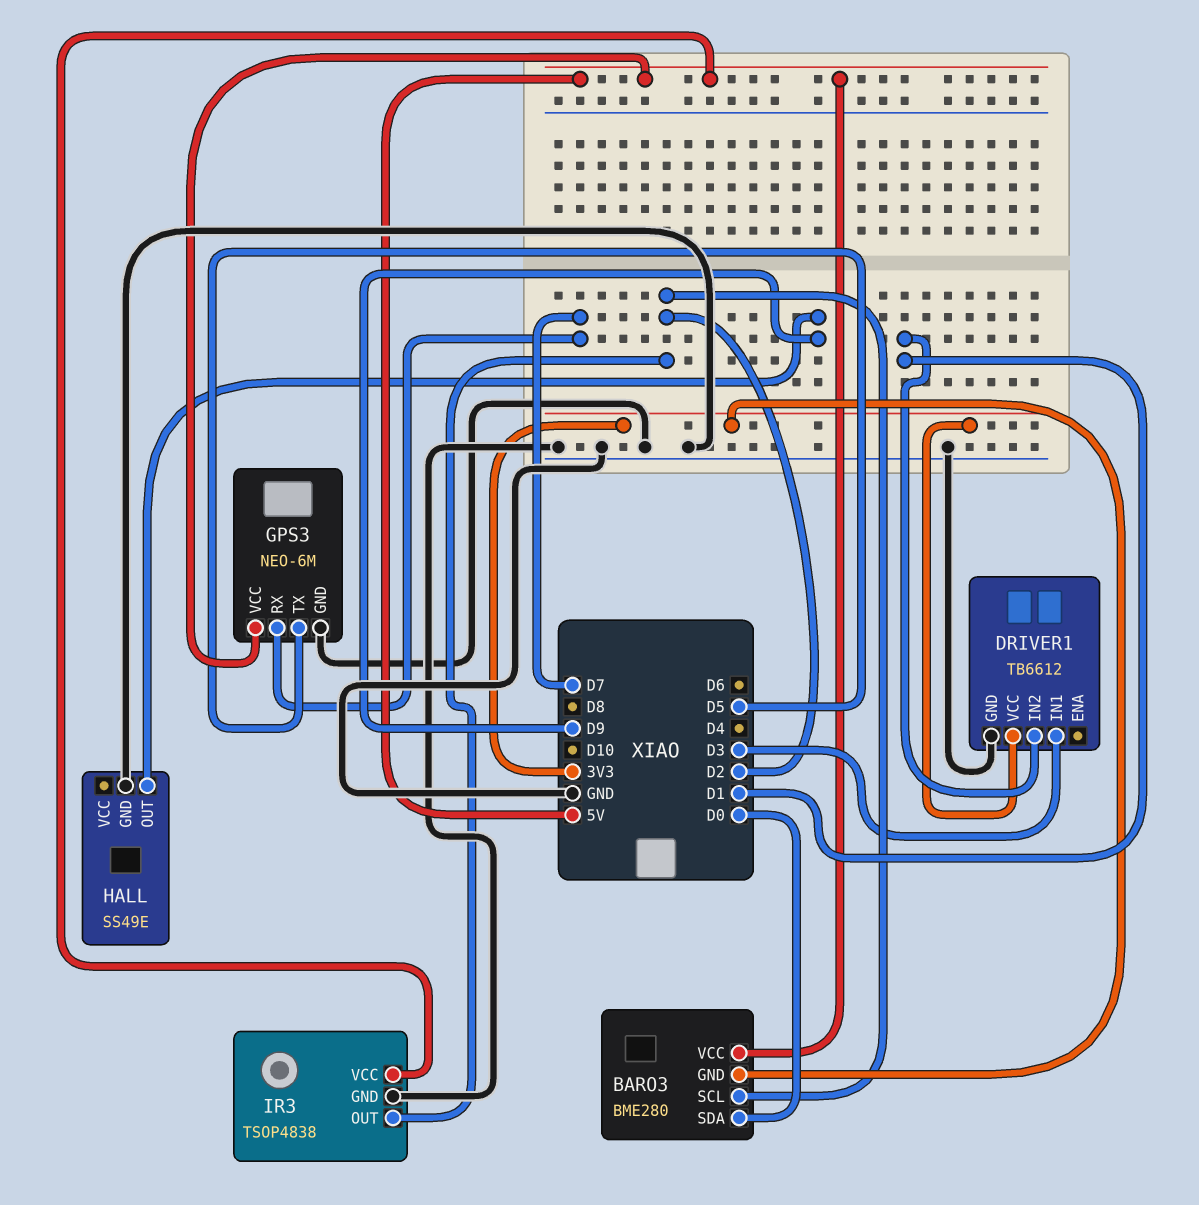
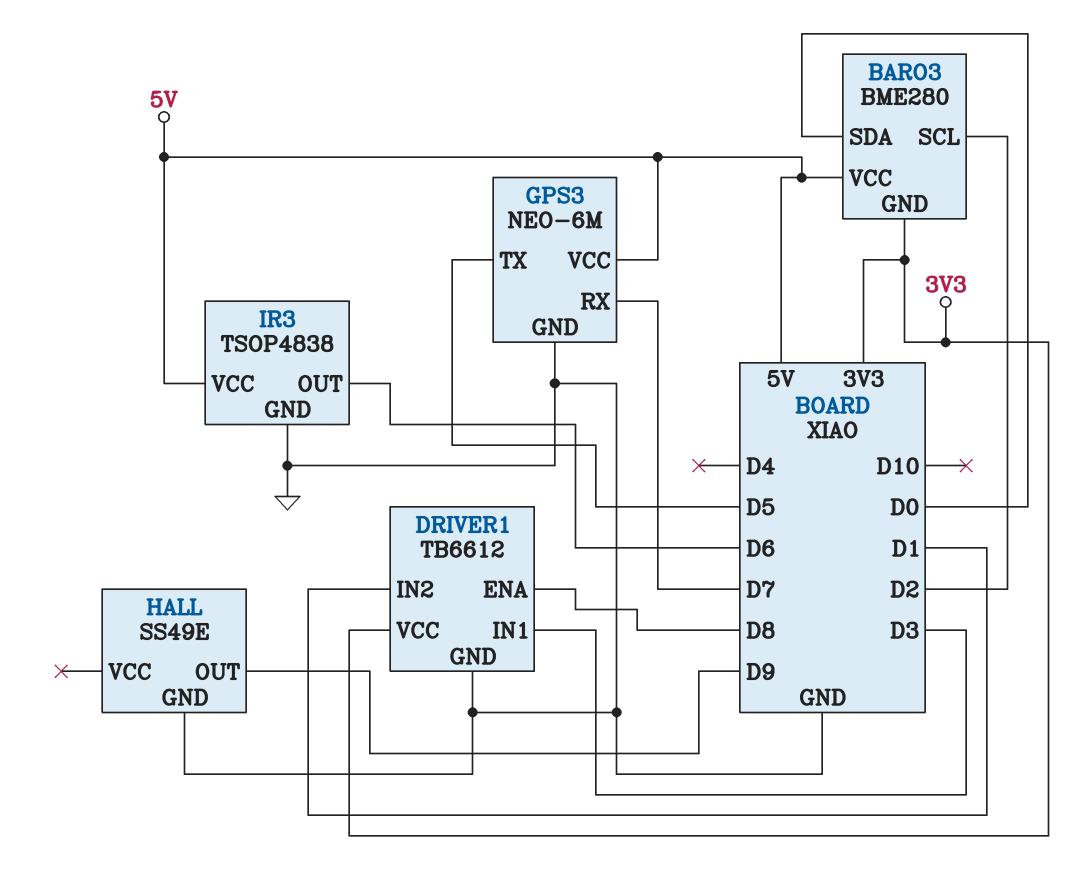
DRIVER1 pin ENA: none -> D8
IR3 pin OUT: D2 -> D6

